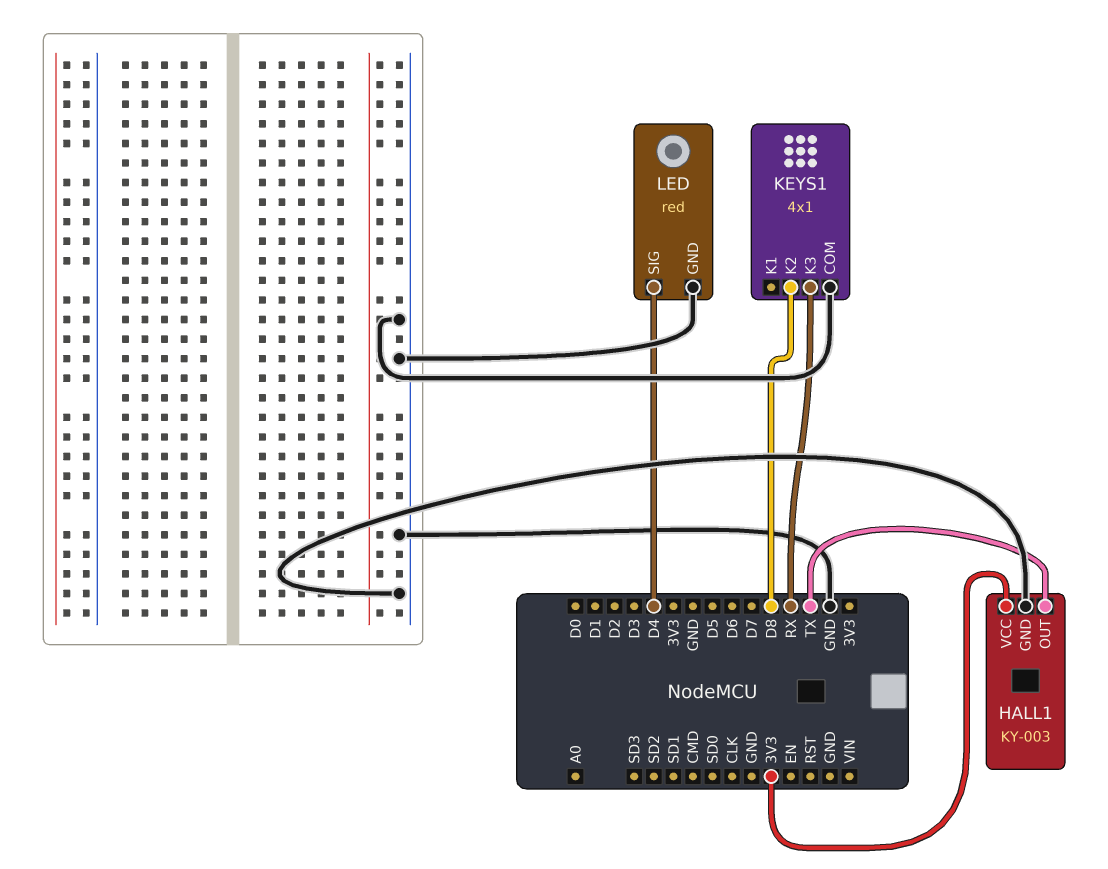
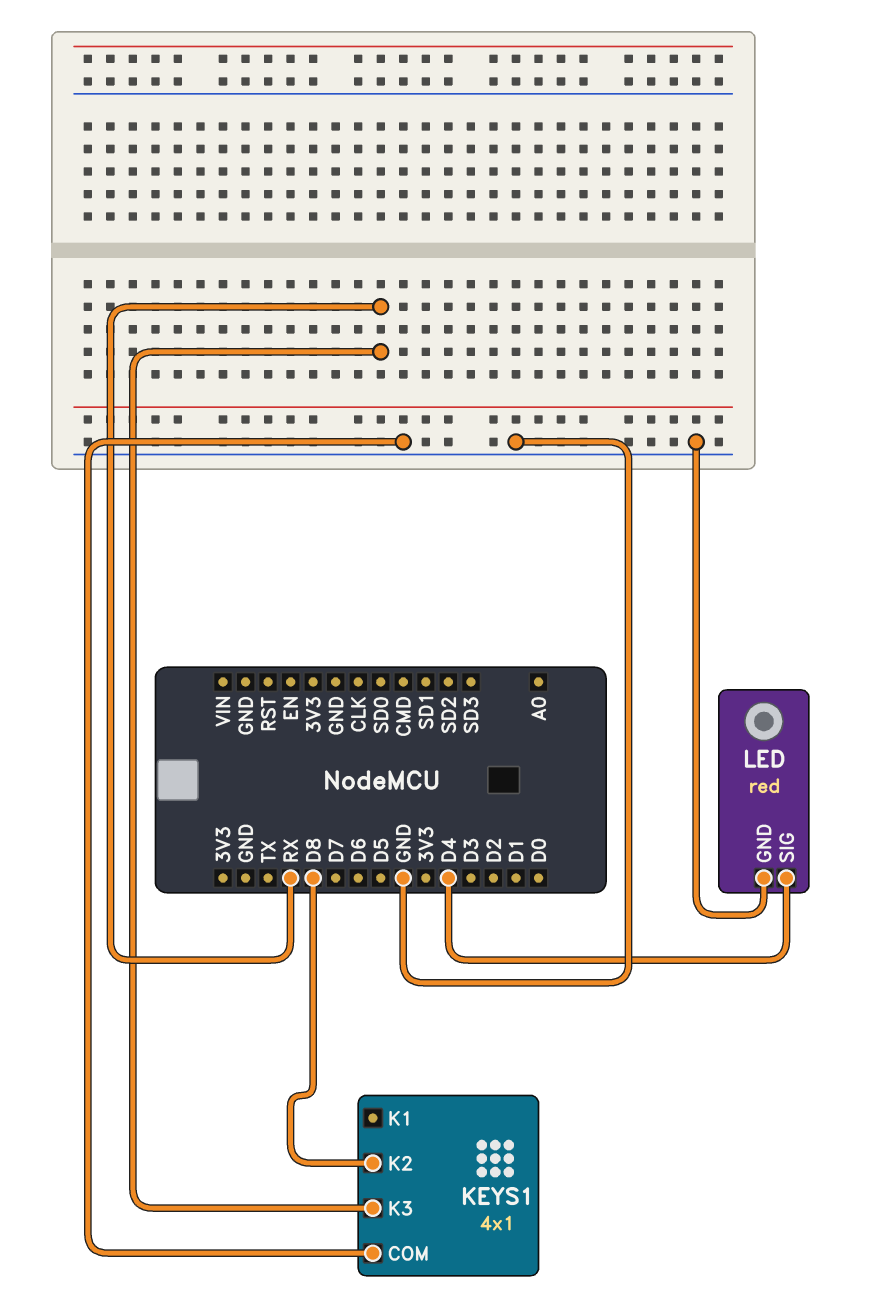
HALL1: KY-003 -> none
HALL1 pin GND: GND -> none
HALL1 pin OUT: TX -> none
HALL1 pin VCC: 3V3 -> none

